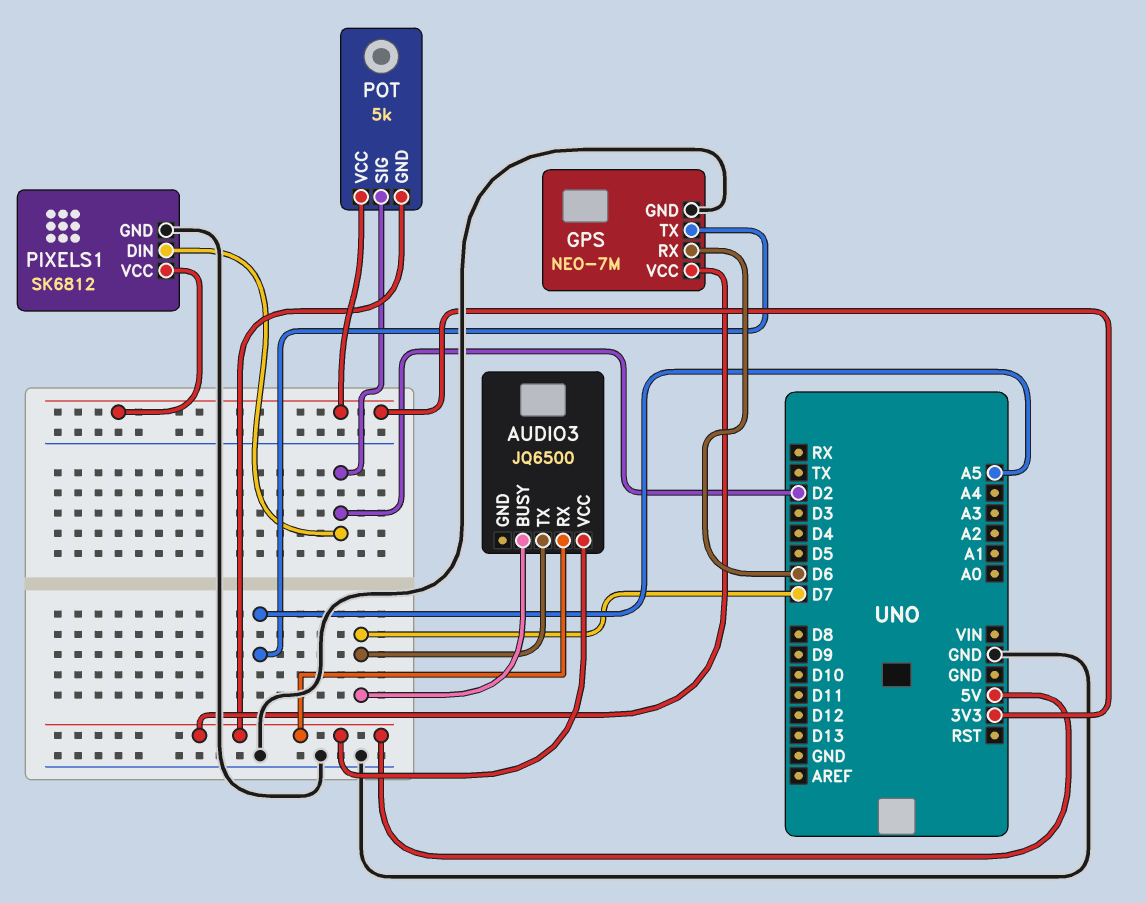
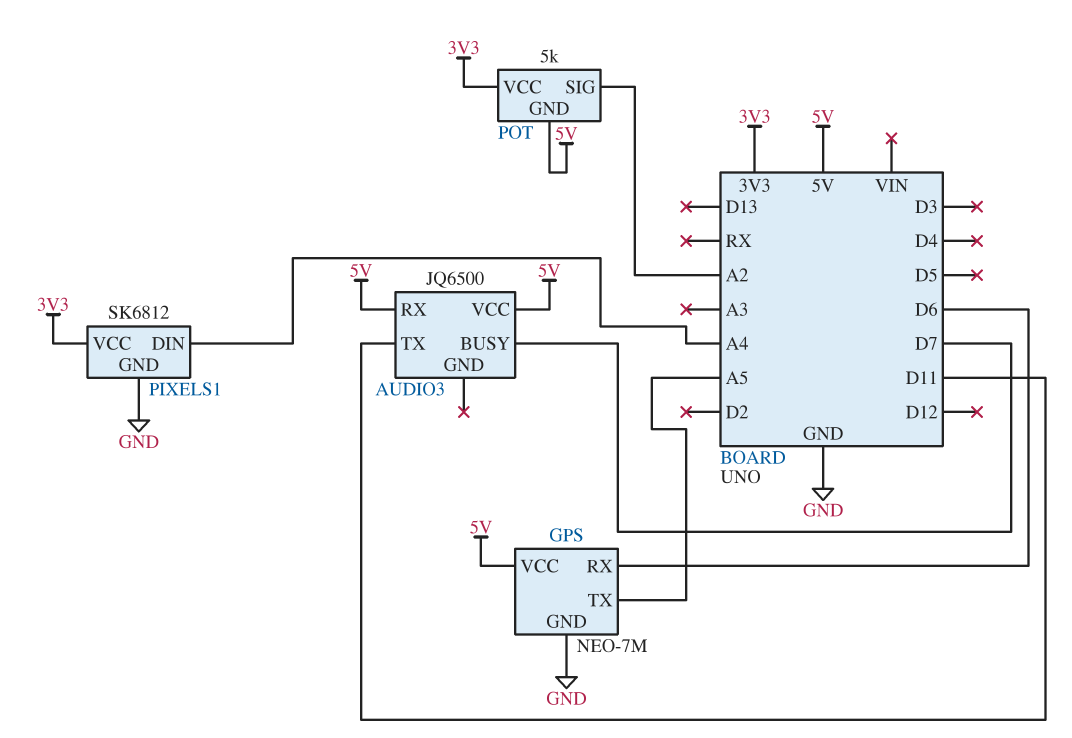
AUDIO3 pin TX: D7 -> D11
PIXELS1 pin DIN: D2 -> A4
POT pin SIG: D2 -> A2

